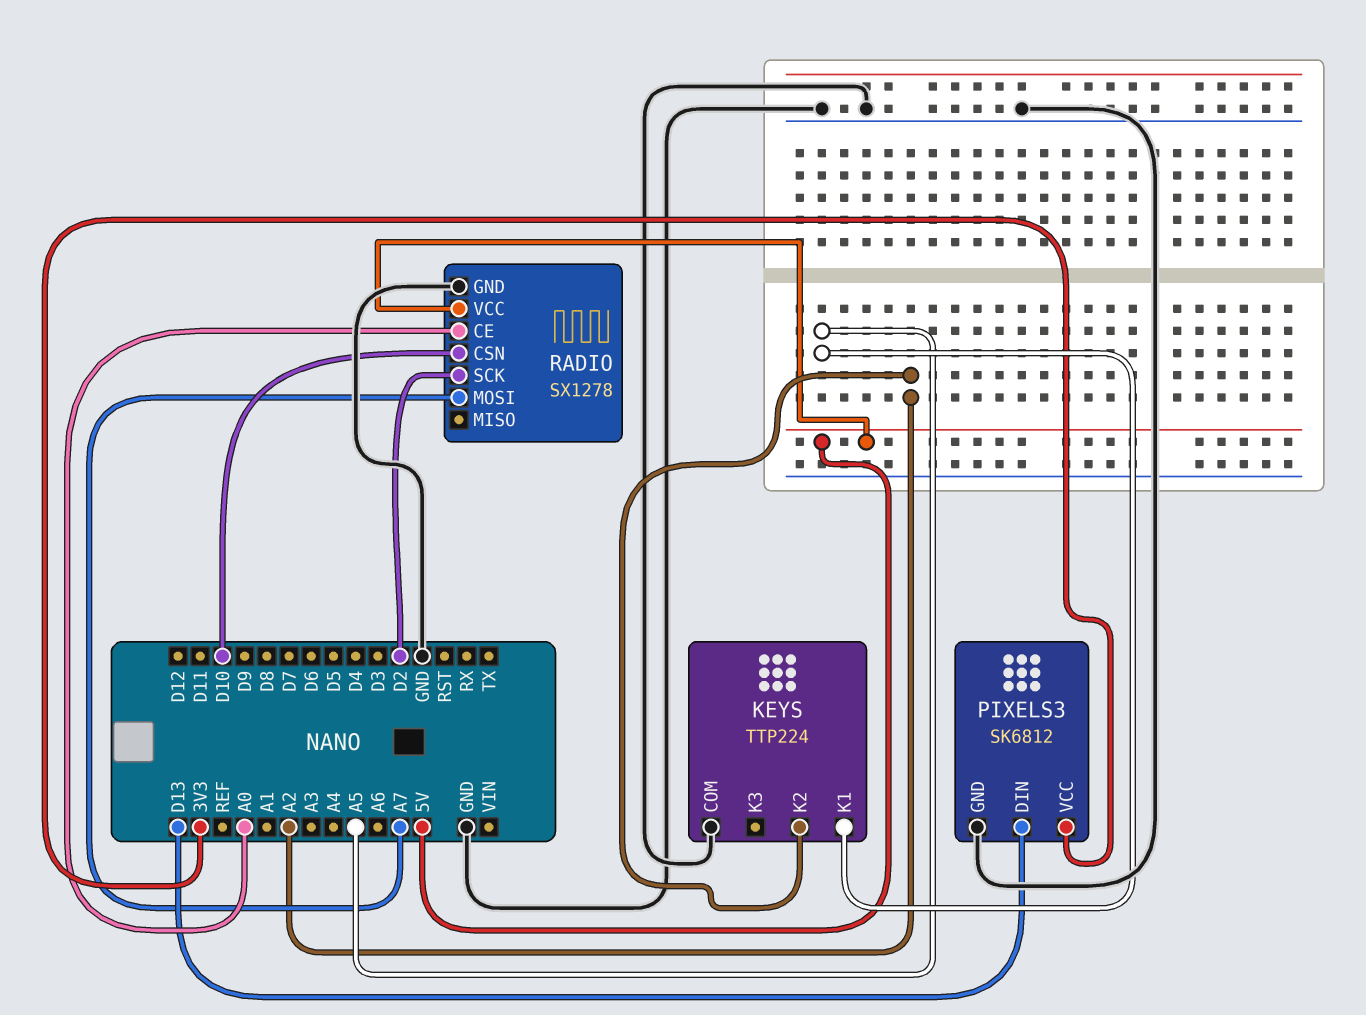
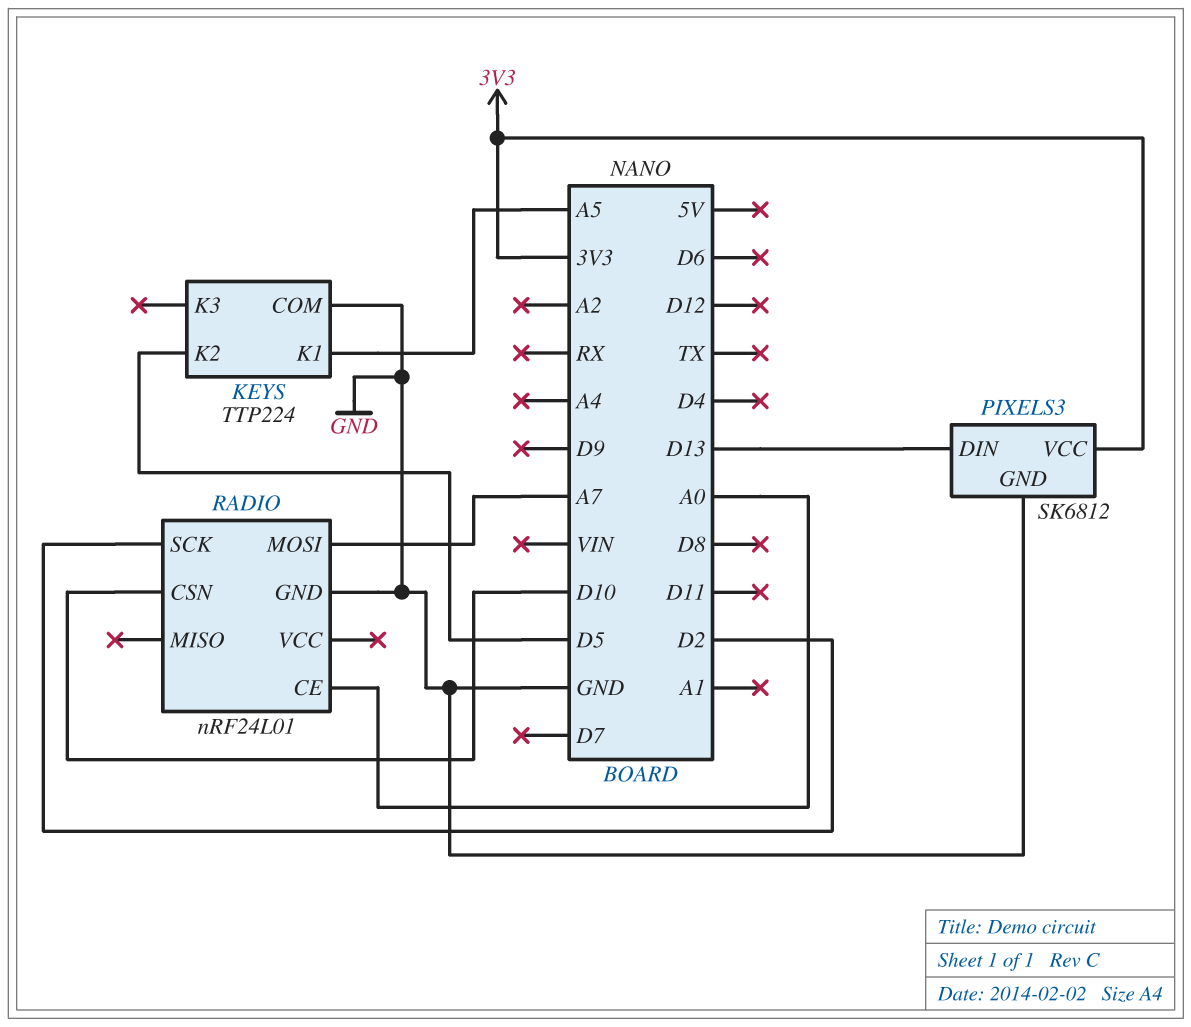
KEYS pin K2: A2 -> D5
RADIO: SX1278 -> nRF24L01
RADIO pin VCC: 5V -> none

